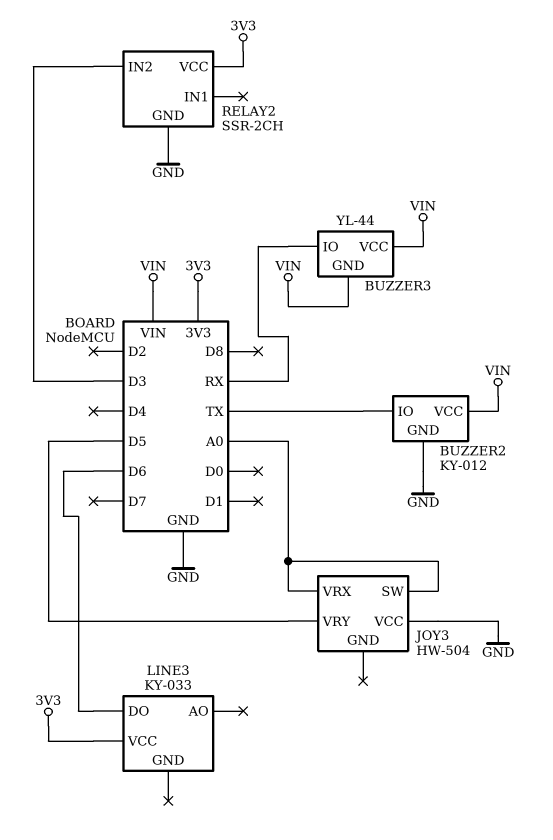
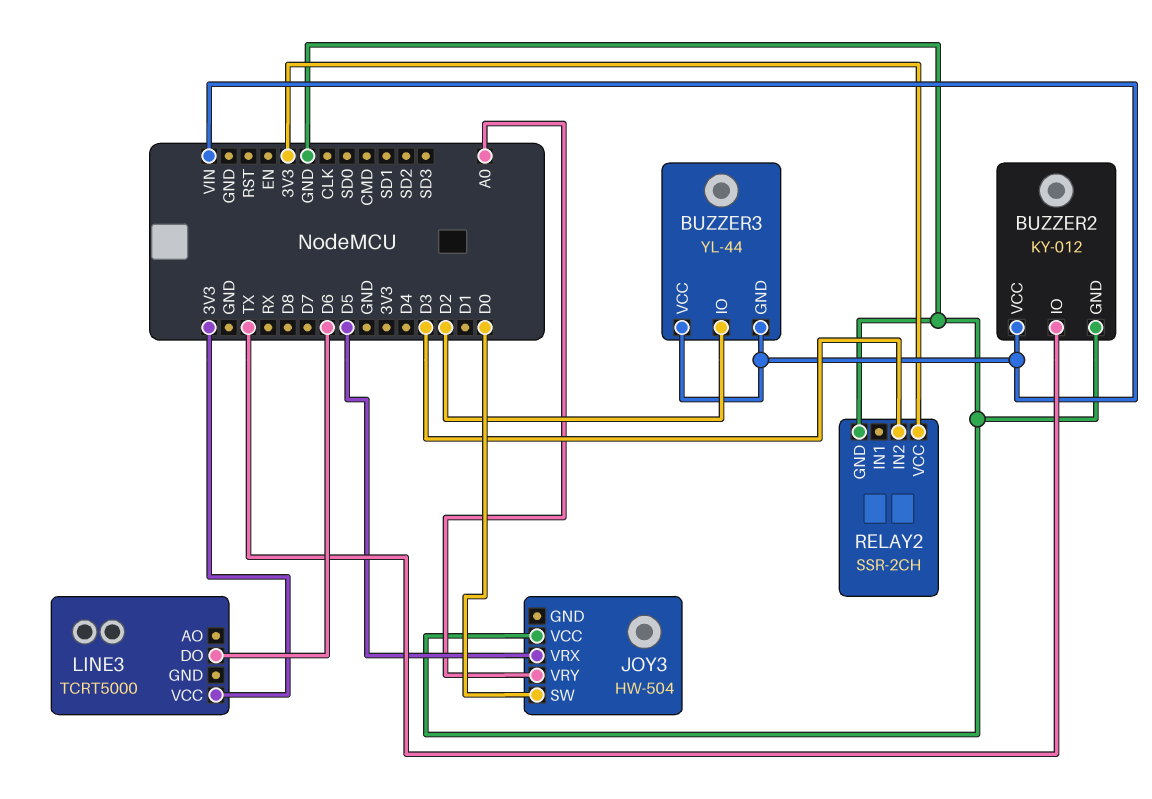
BUZZER3 pin IO: RX -> D2
JOY3 pin SW: A0 -> D0
JOY3 pin VRX: A0 -> D5
JOY3 pin VRY: D5 -> A0
LINE3: KY-033 -> TCRT5000

